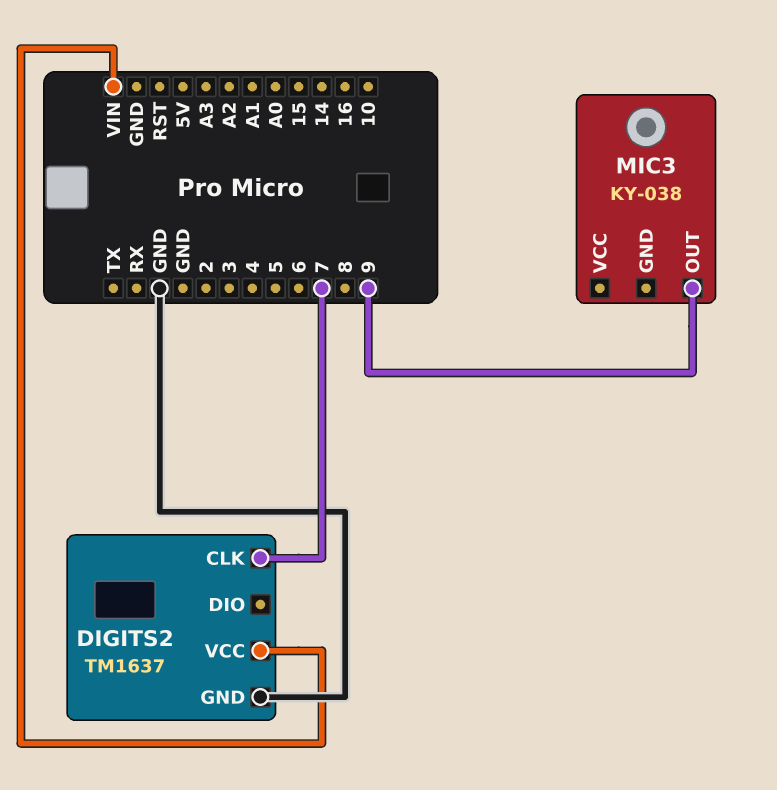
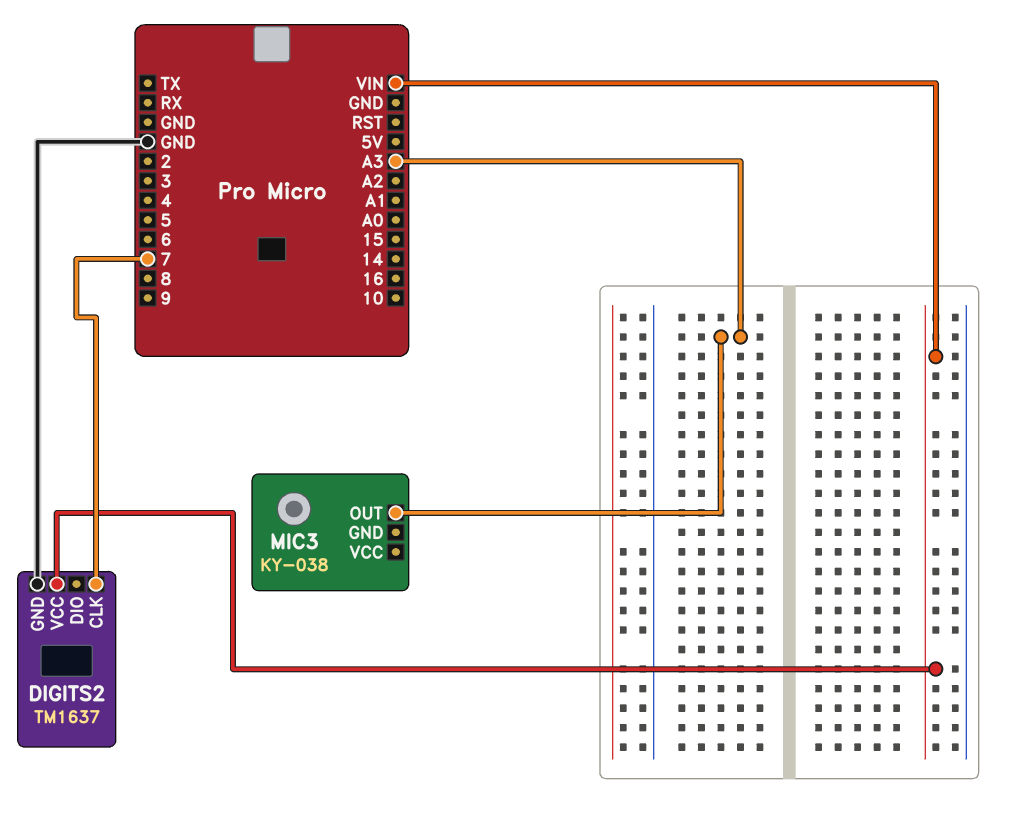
MIC3 pin OUT: 9 -> A3

